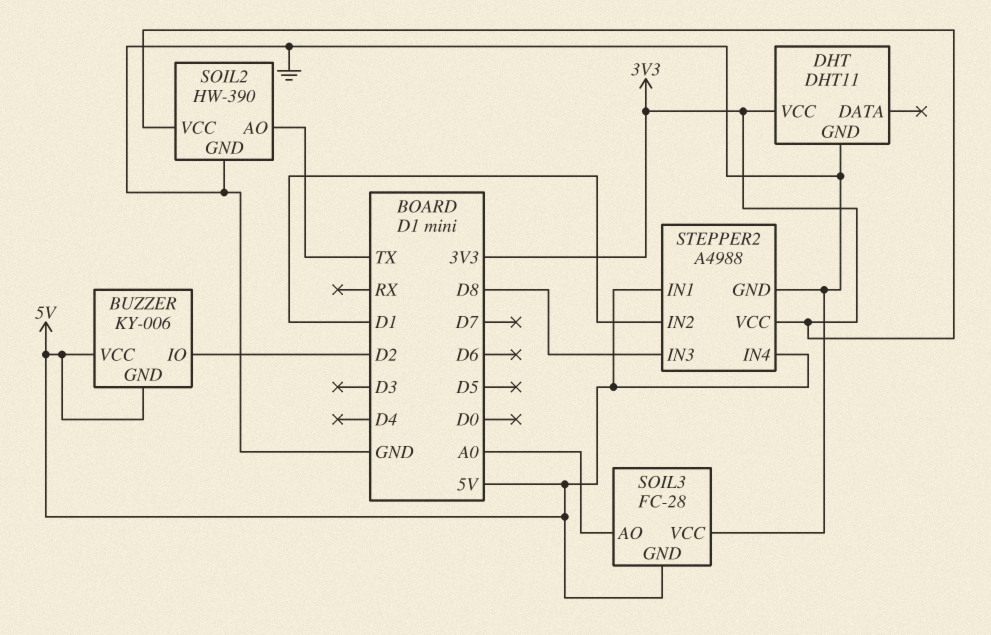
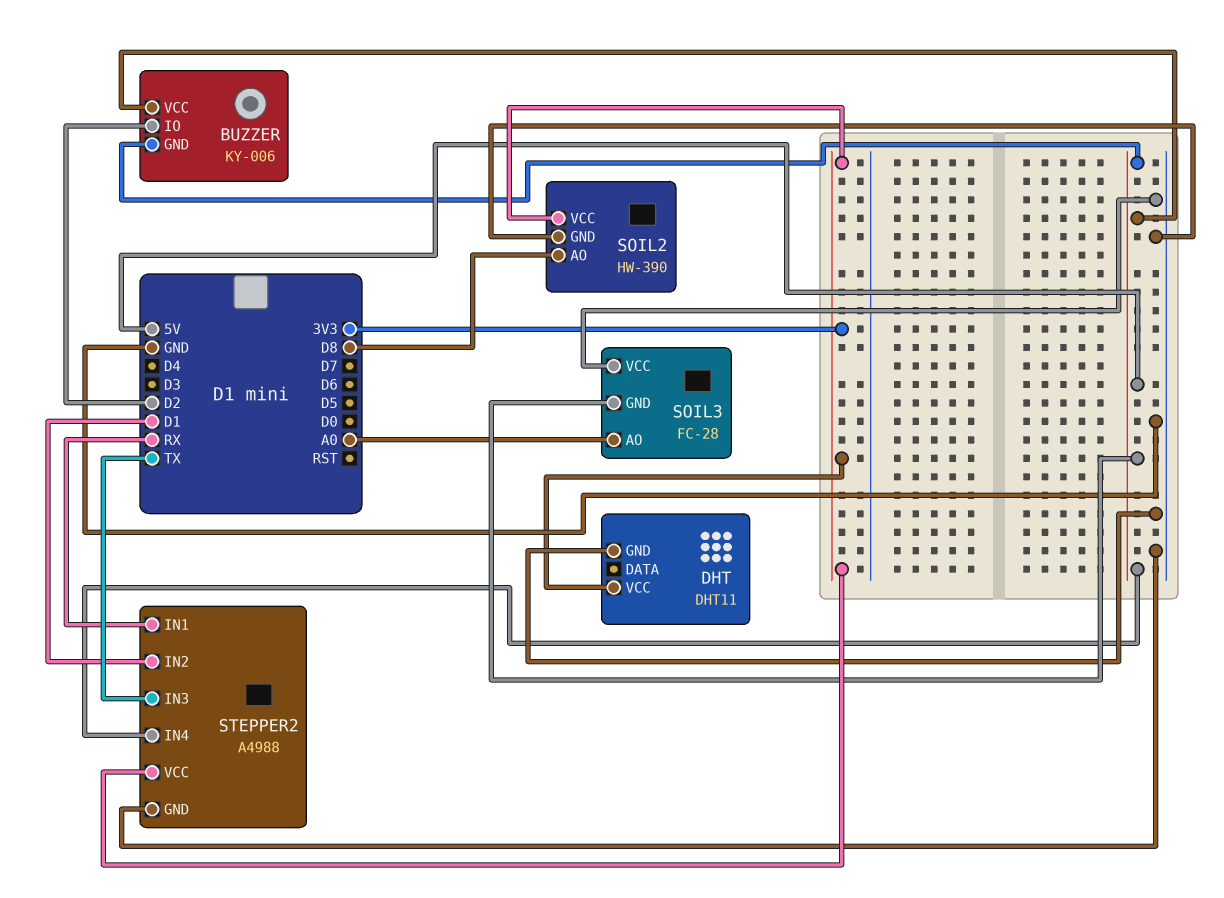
SOIL2 pin AO: TX -> D8
STEPPER2 pin IN1: 5V -> RX
STEPPER2 pin IN3: D8 -> TX

